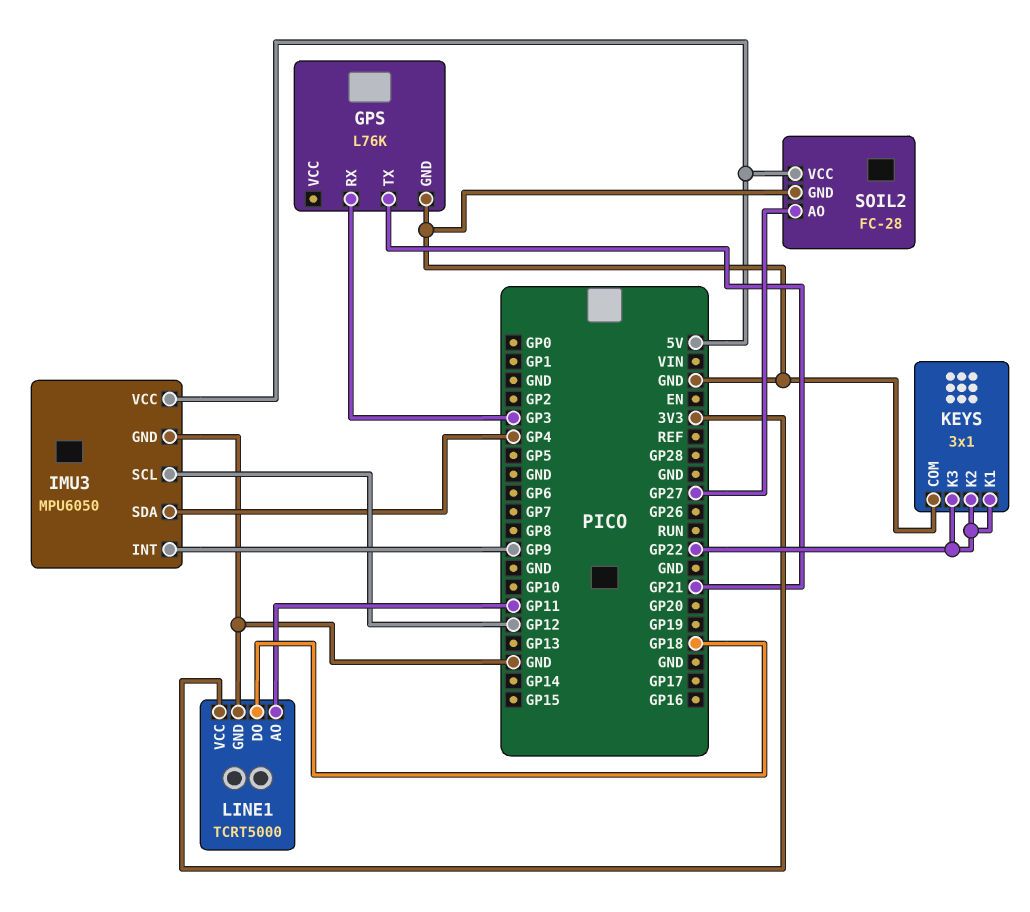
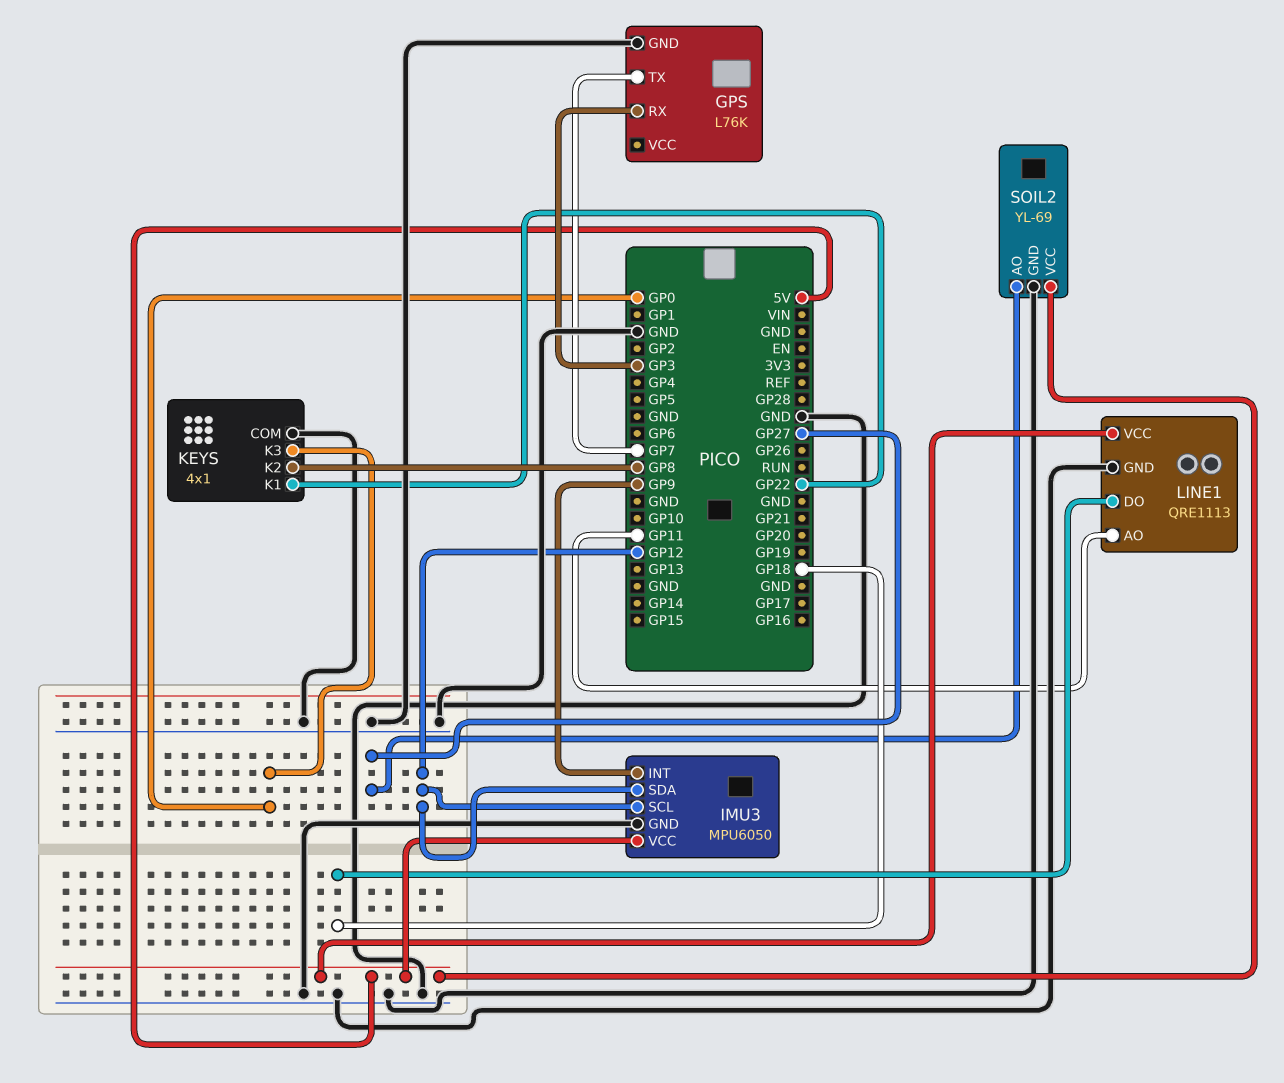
GPS pin TX: GP21 -> GP7
IMU3 pin SDA: GP4 -> GP12
KEYS: 3x1 -> 4x1
KEYS pin K2: GP22 -> GP8
KEYS pin K3: GP22 -> GP0
LINE1: TCRT5000 -> QRE1113
LINE1 pin VCC: 3V3 -> 5V
SOIL2: FC-28 -> YL-69

